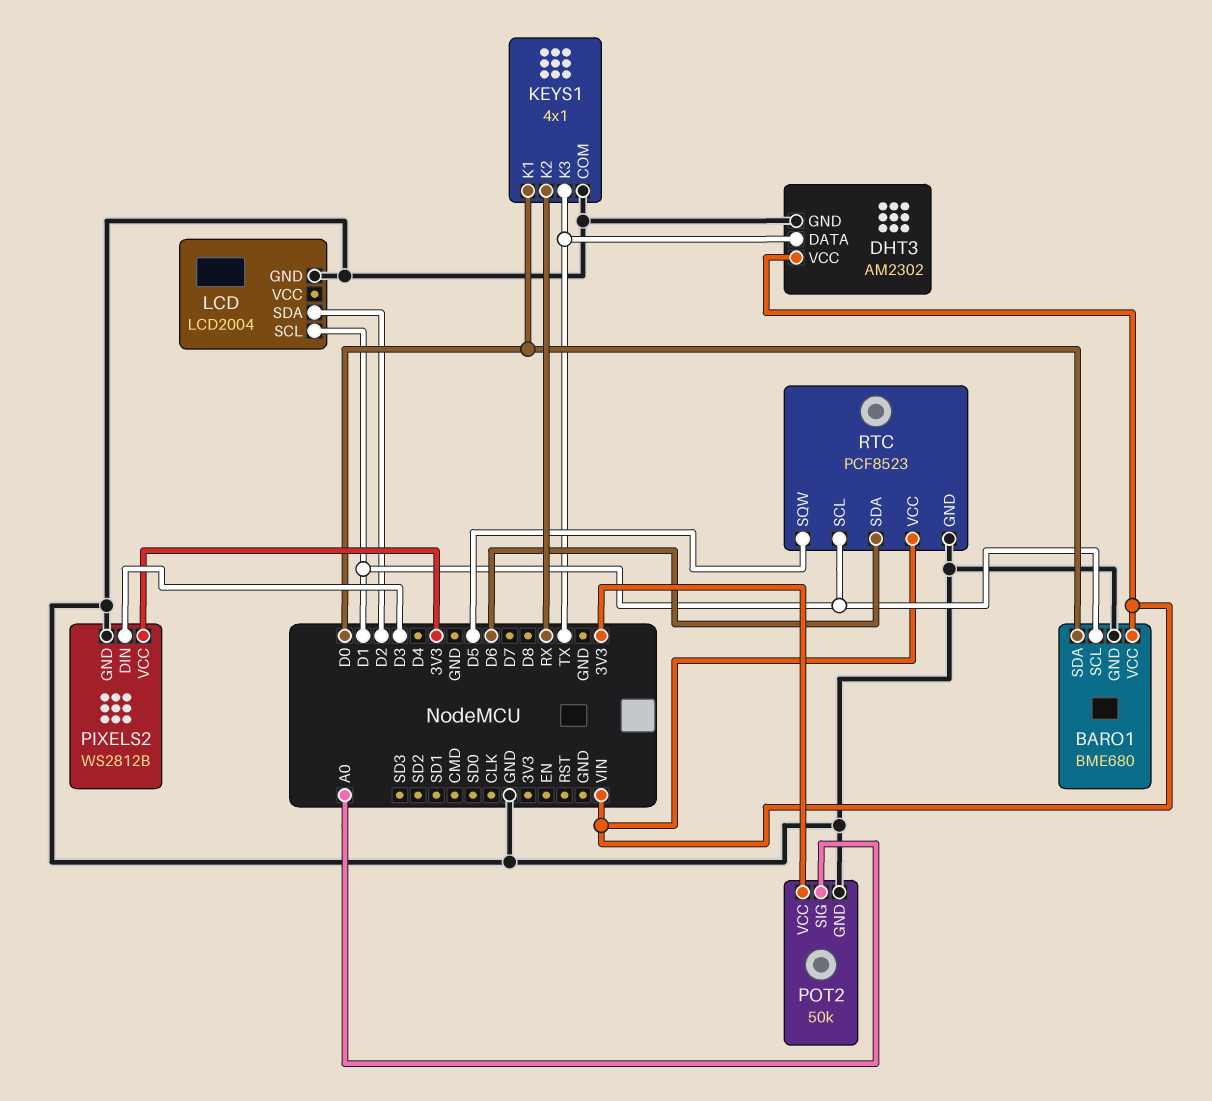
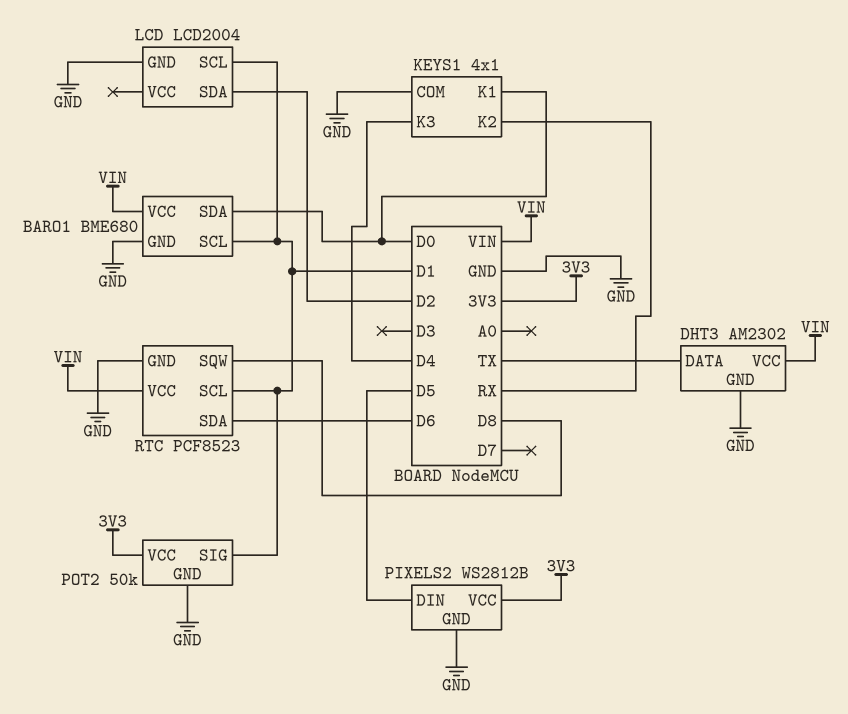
KEYS1 pin K3: TX -> D4
PIXELS2 pin DIN: D3 -> D5
POT2 pin SIG: A0 -> D1
RTC pin SQW: D5 -> D8

